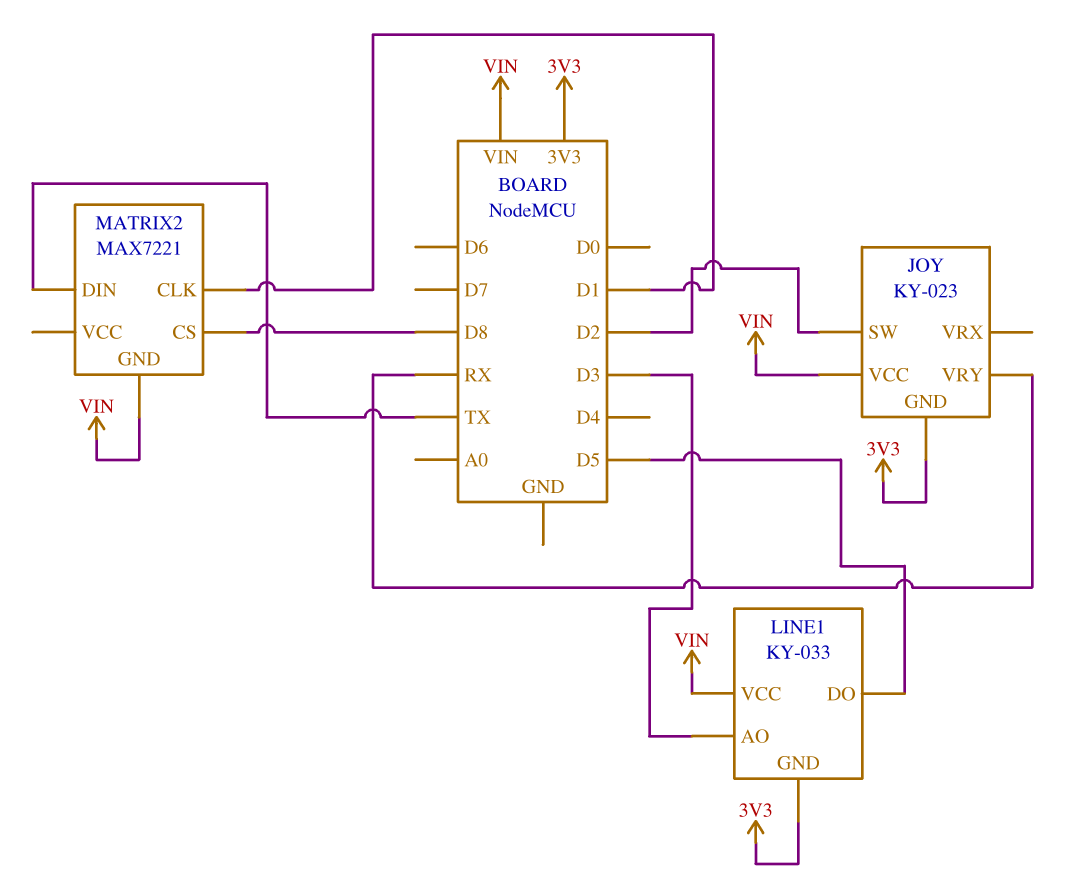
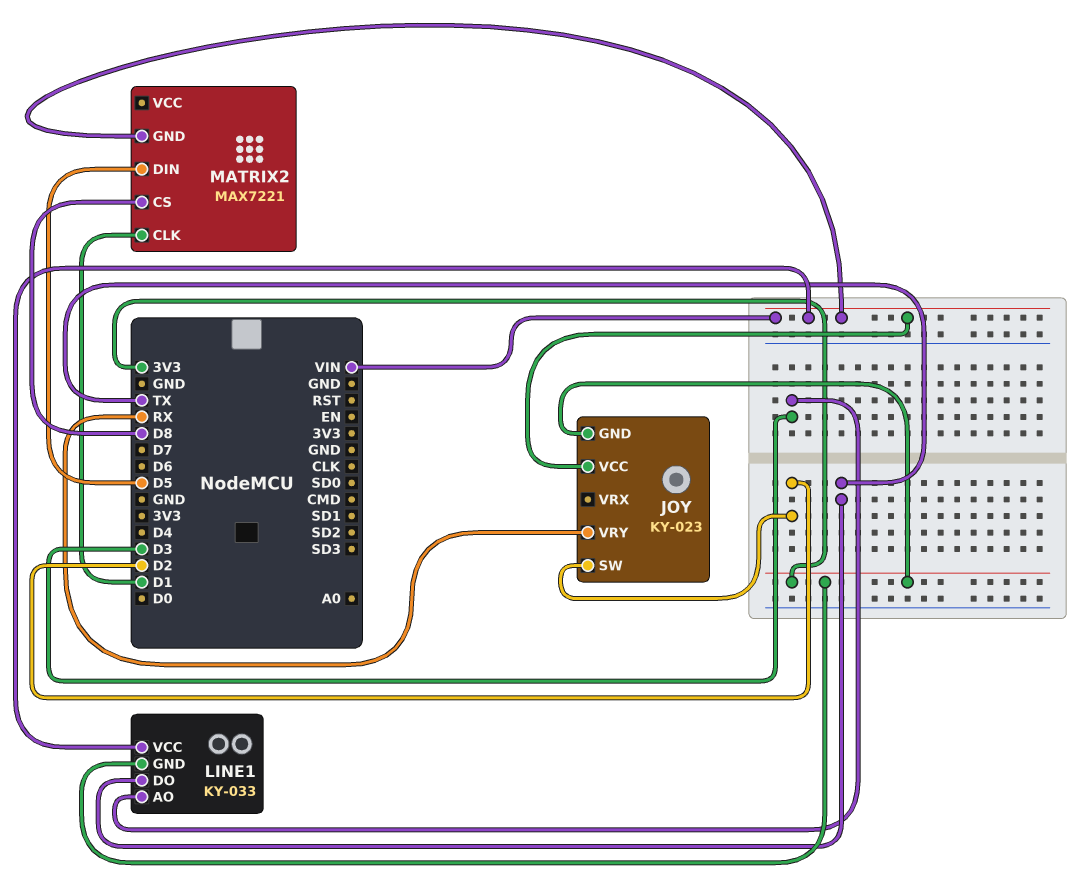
LINE1 pin DO: D5 -> TX
MATRIX2 pin DIN: TX -> D5

